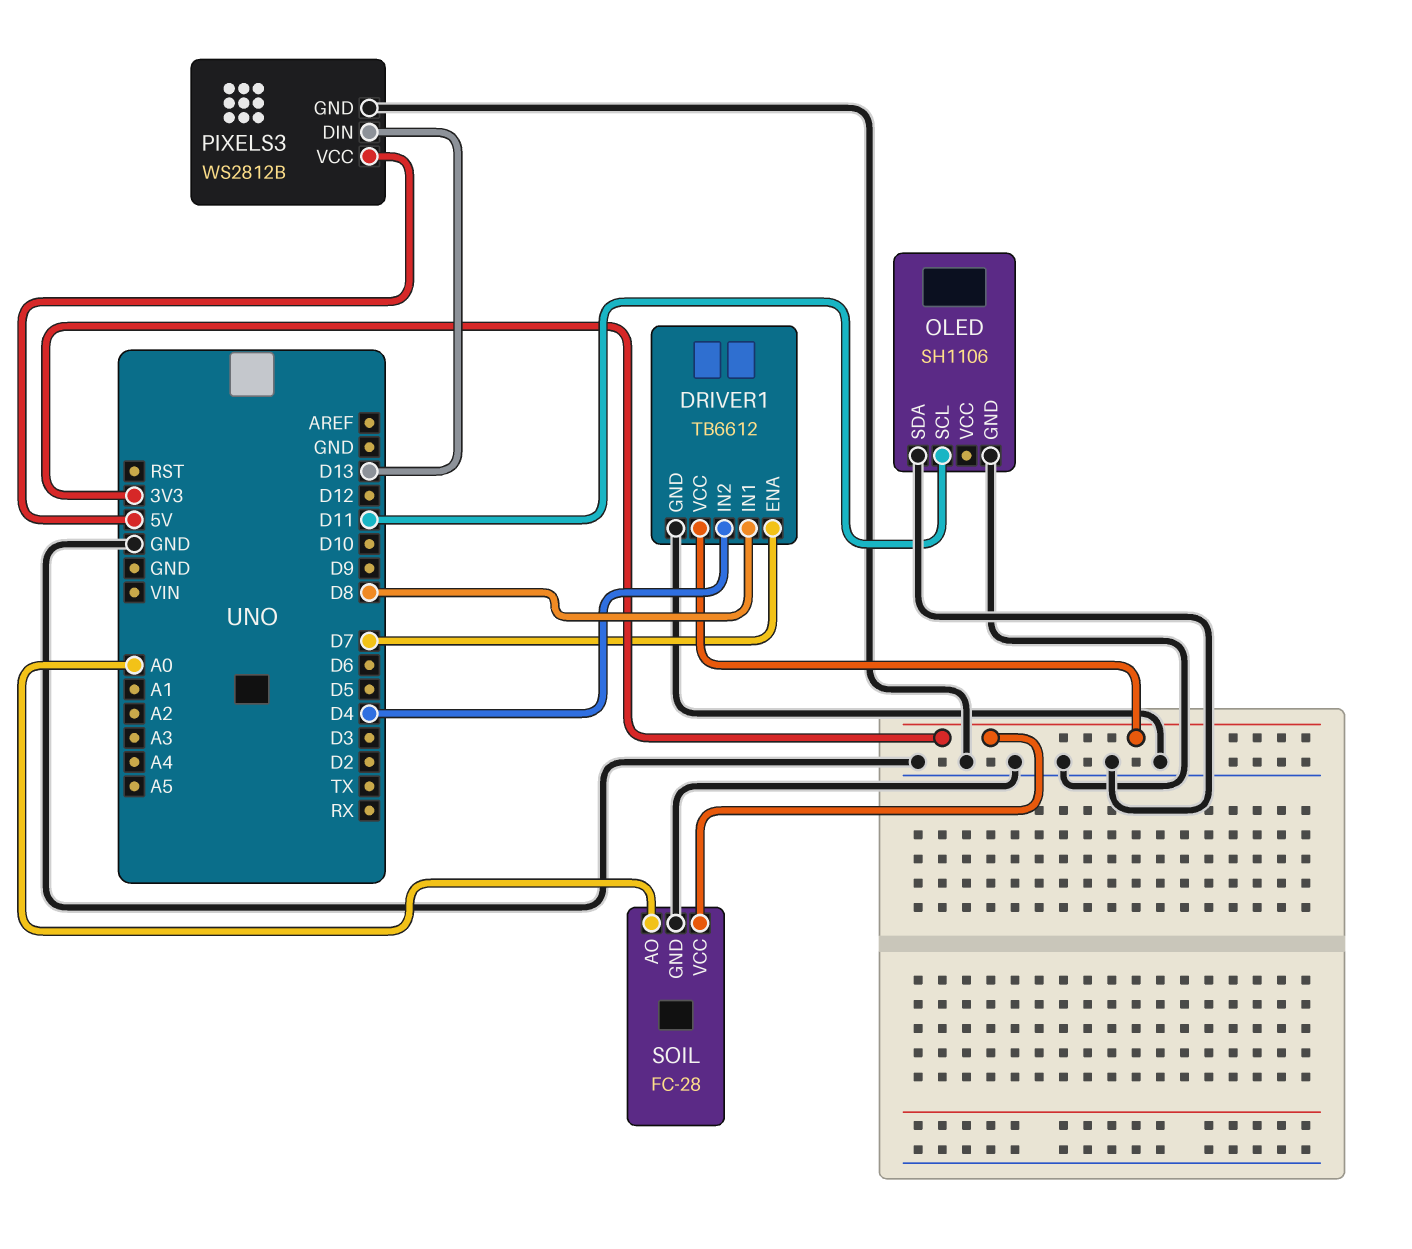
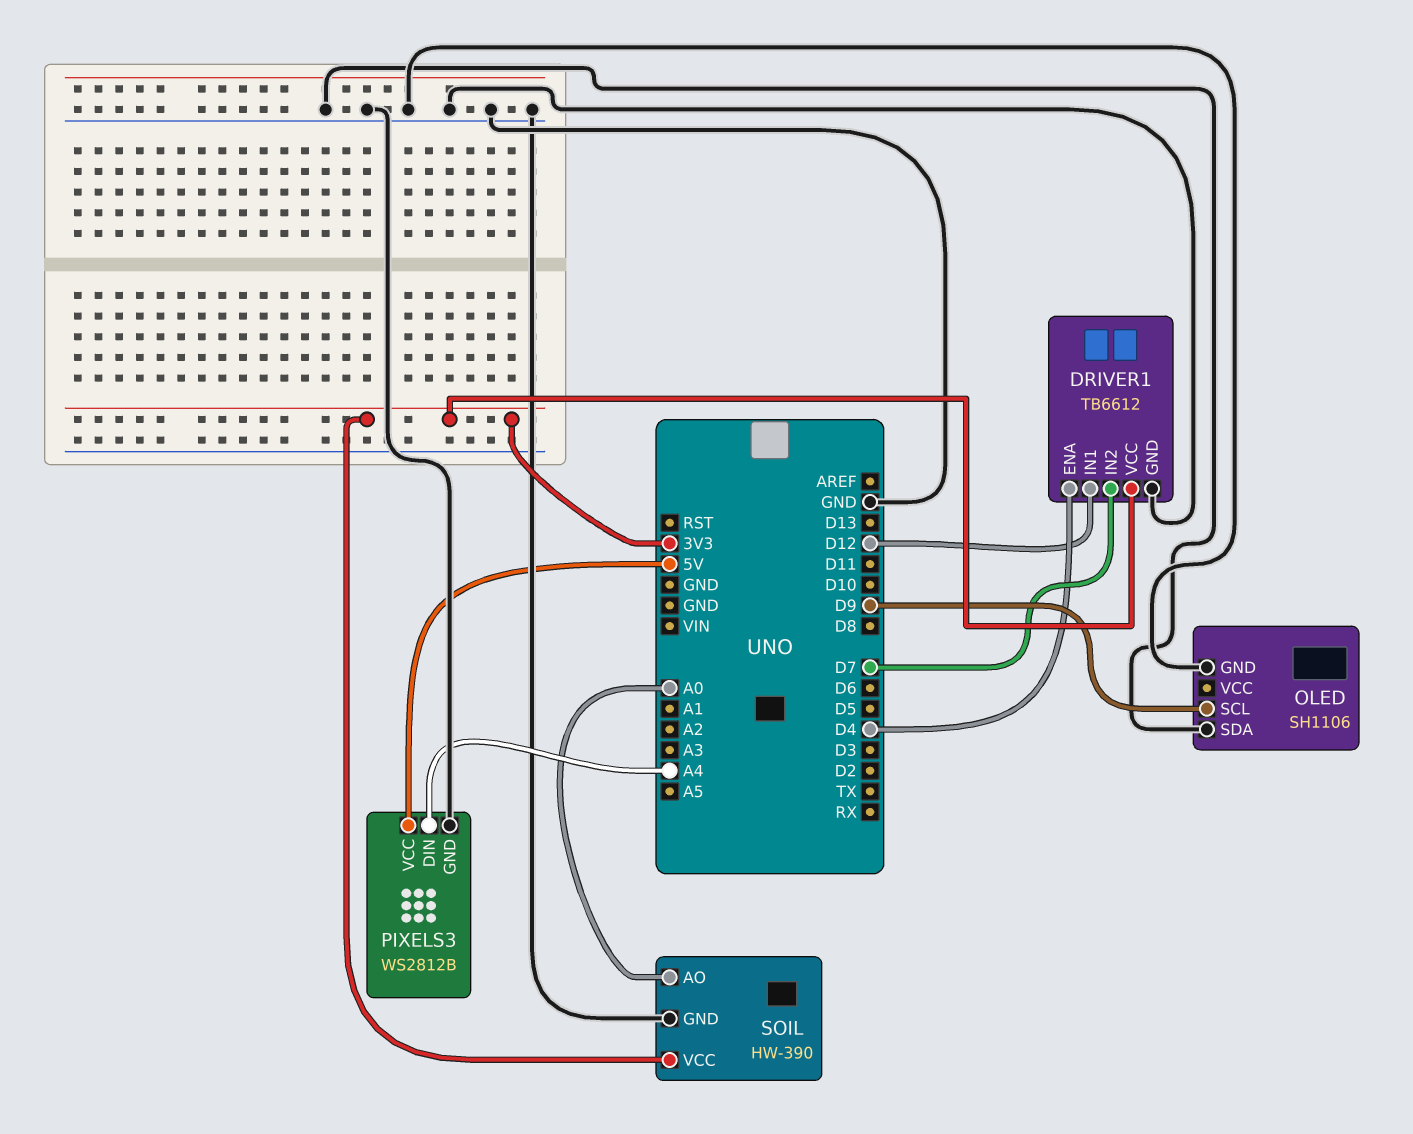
DRIVER1 pin ENA: D7 -> D4
DRIVER1 pin IN1: D8 -> D12
DRIVER1 pin IN2: D4 -> D7
OLED pin SCL: D11 -> D9
PIXELS3 pin DIN: D13 -> A4
SOIL: FC-28 -> HW-390

